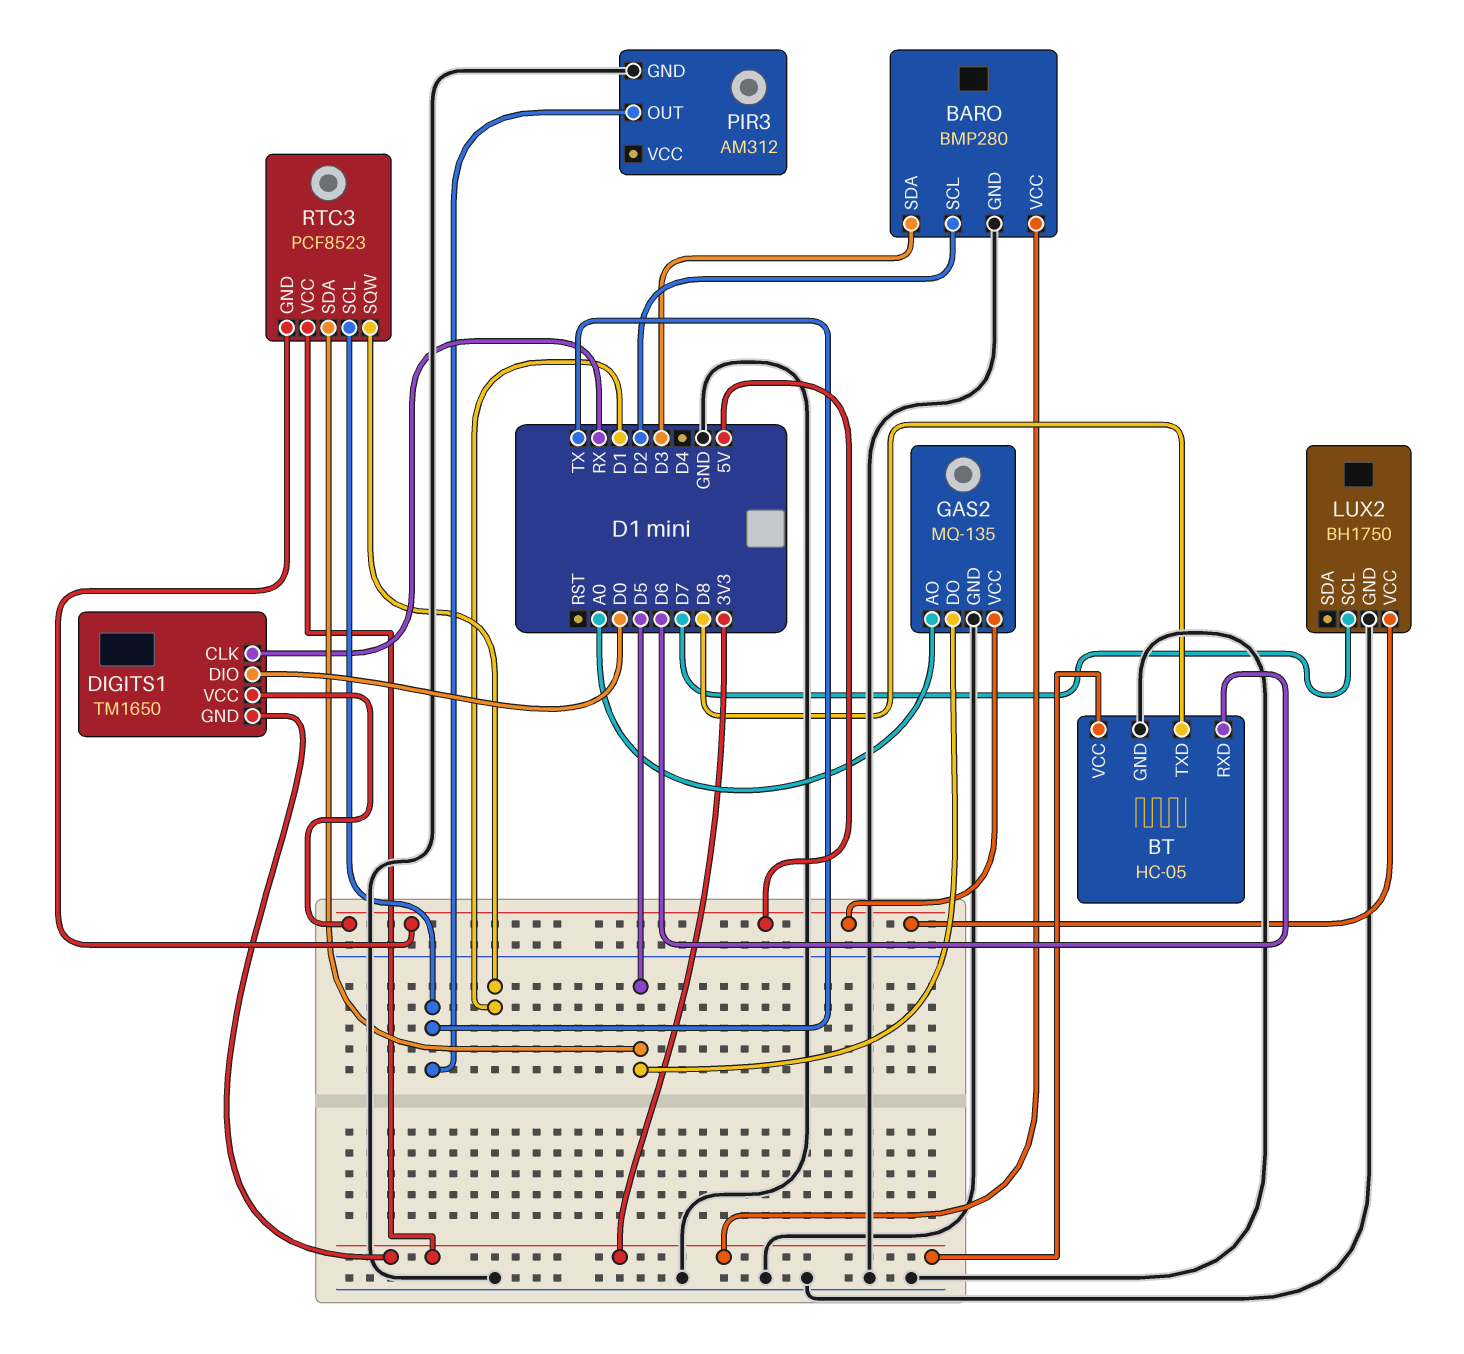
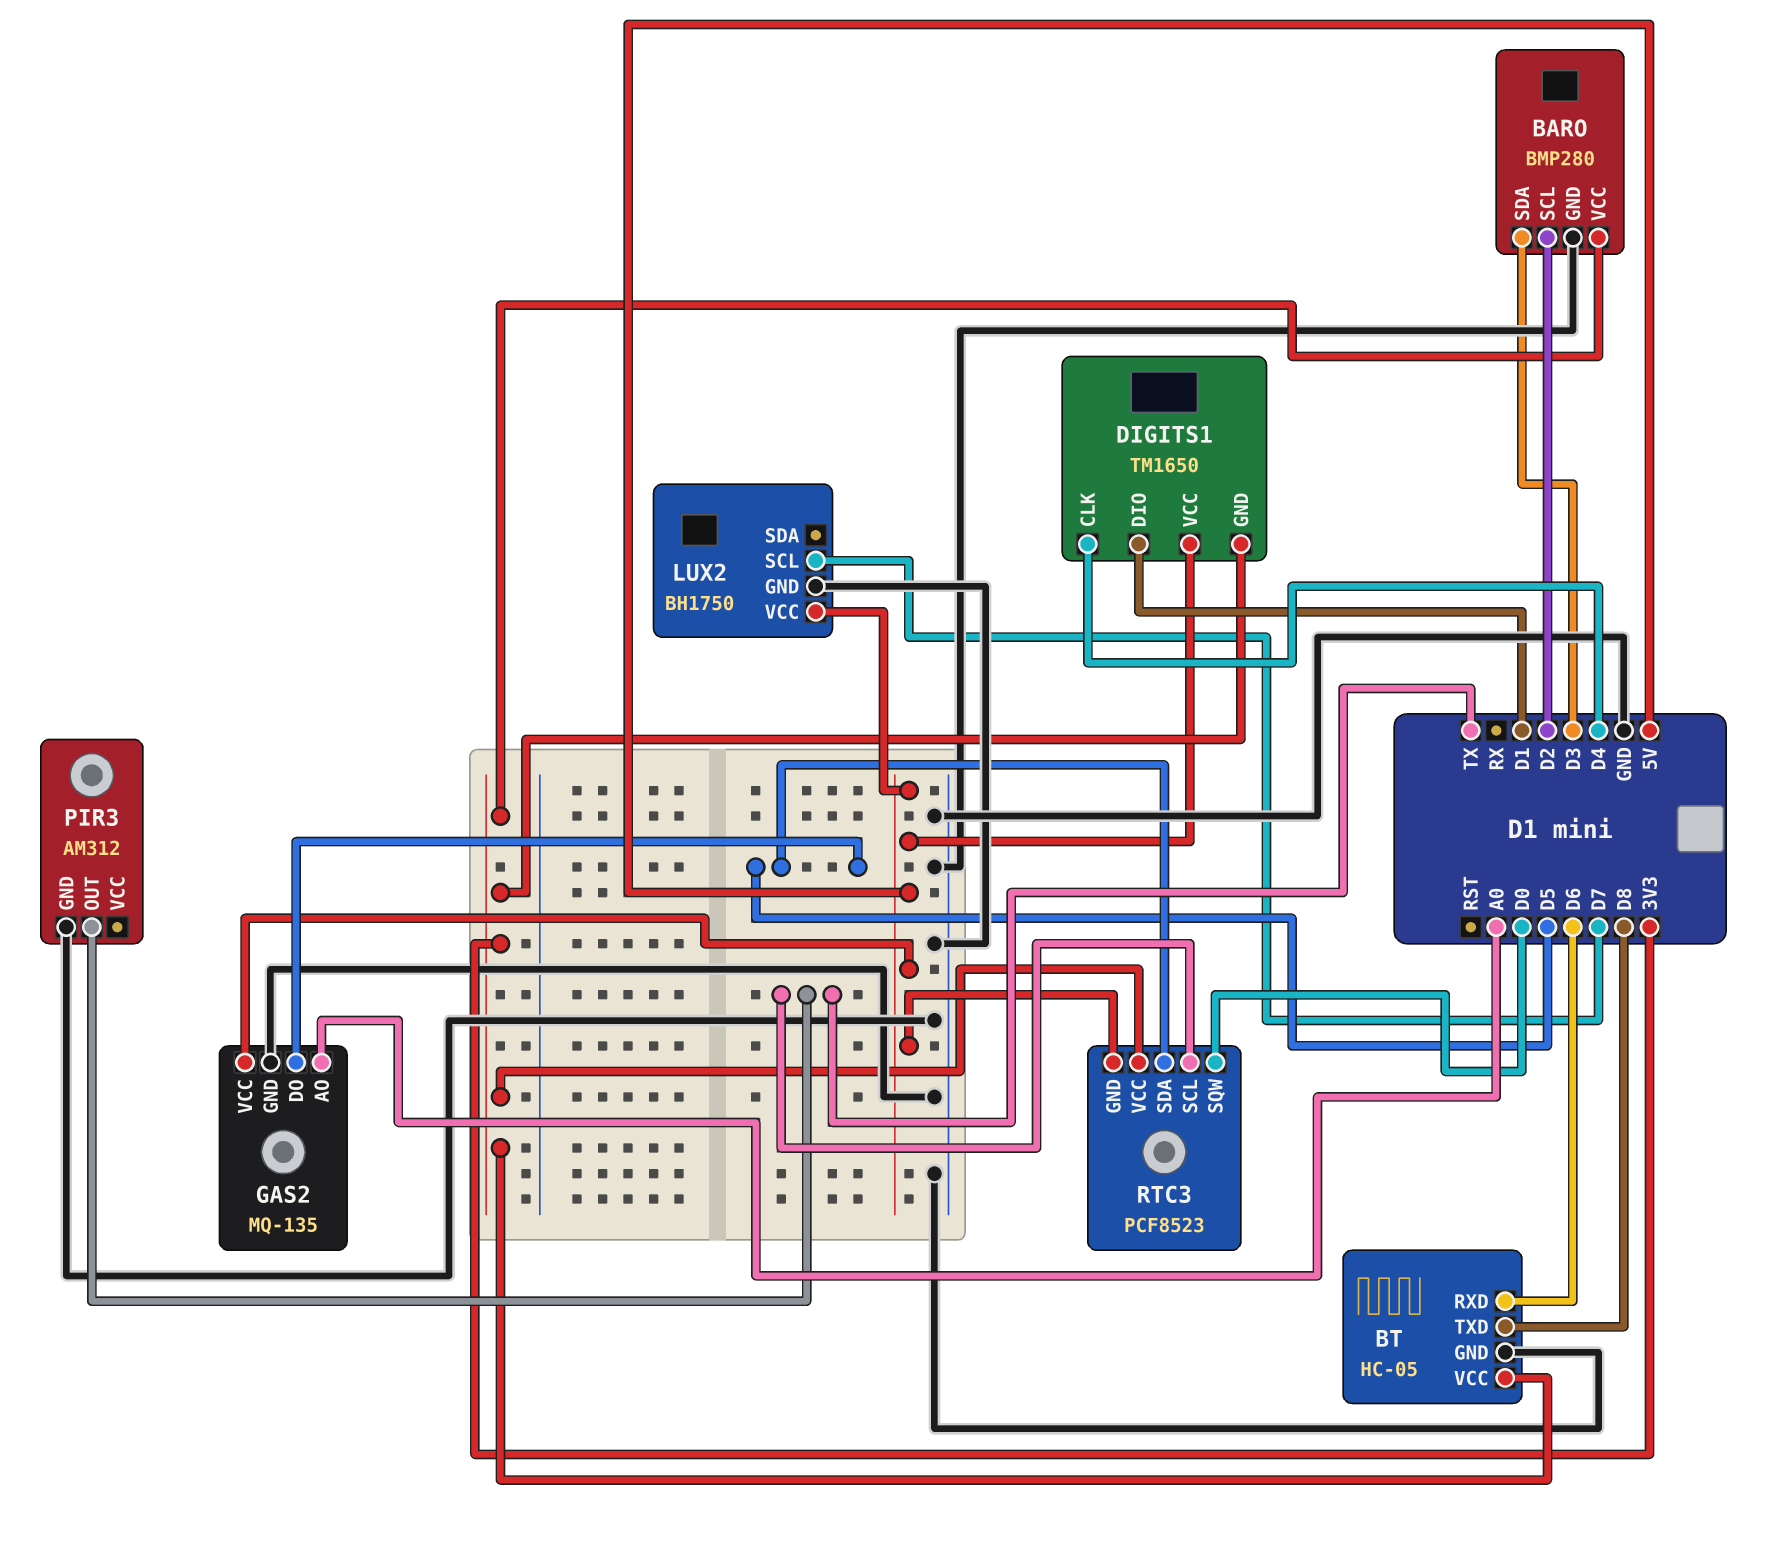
DIGITS1 pin CLK: RX -> D4
DIGITS1 pin DIO: D0 -> D1
RTC3 pin SQW: D1 -> D0

